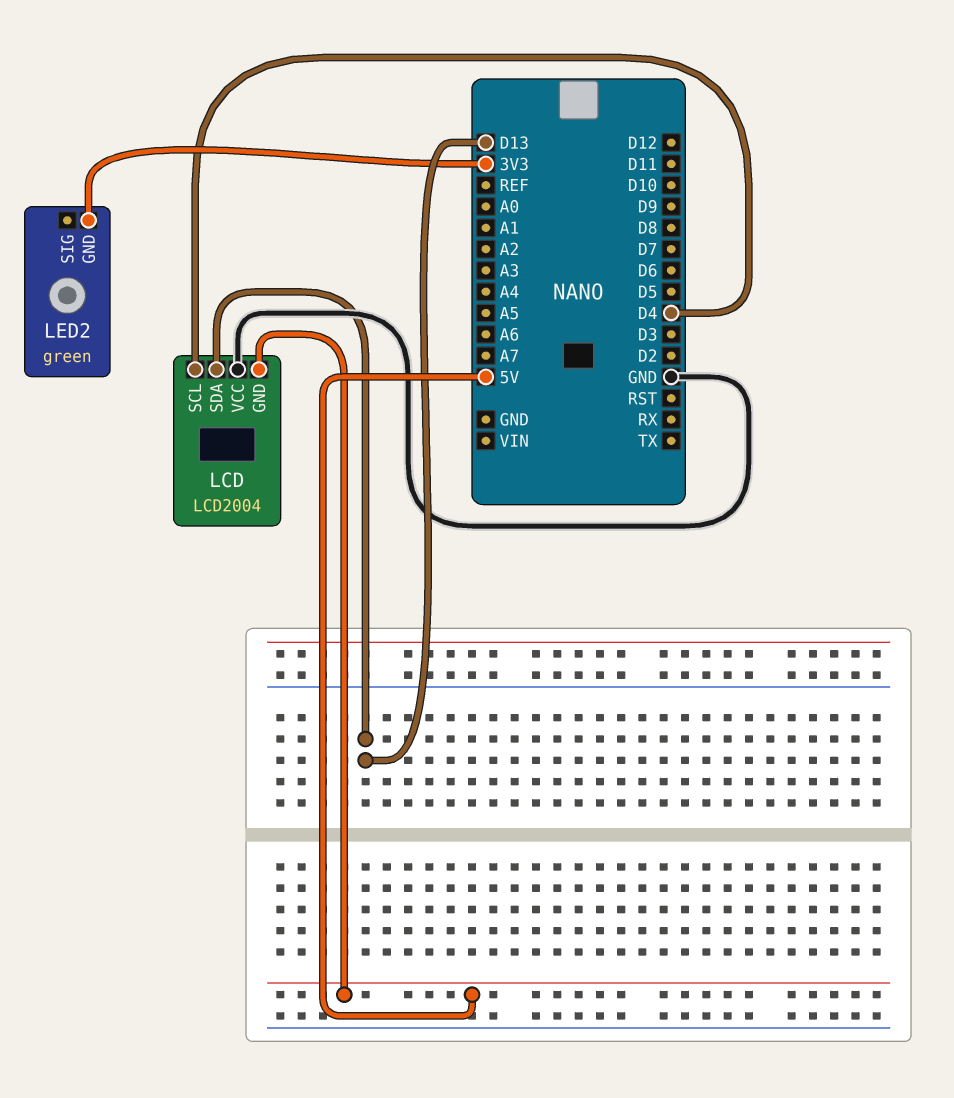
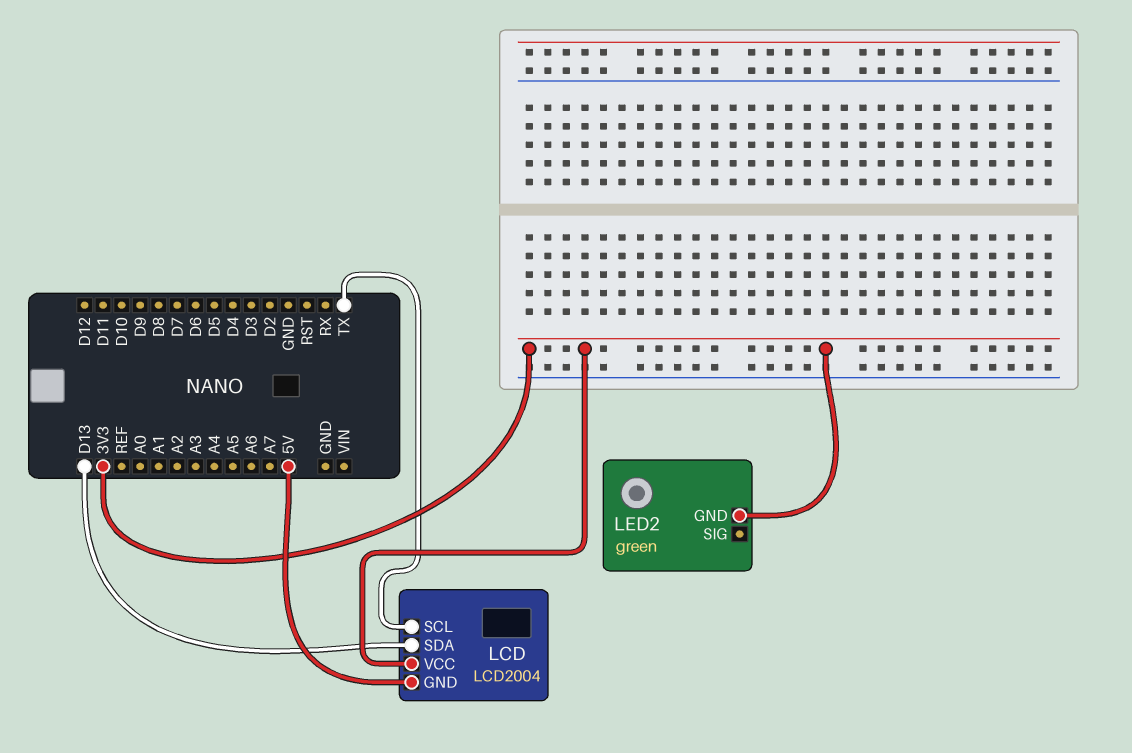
LCD pin SCL: D4 -> TX
LCD pin VCC: GND -> 3V3

